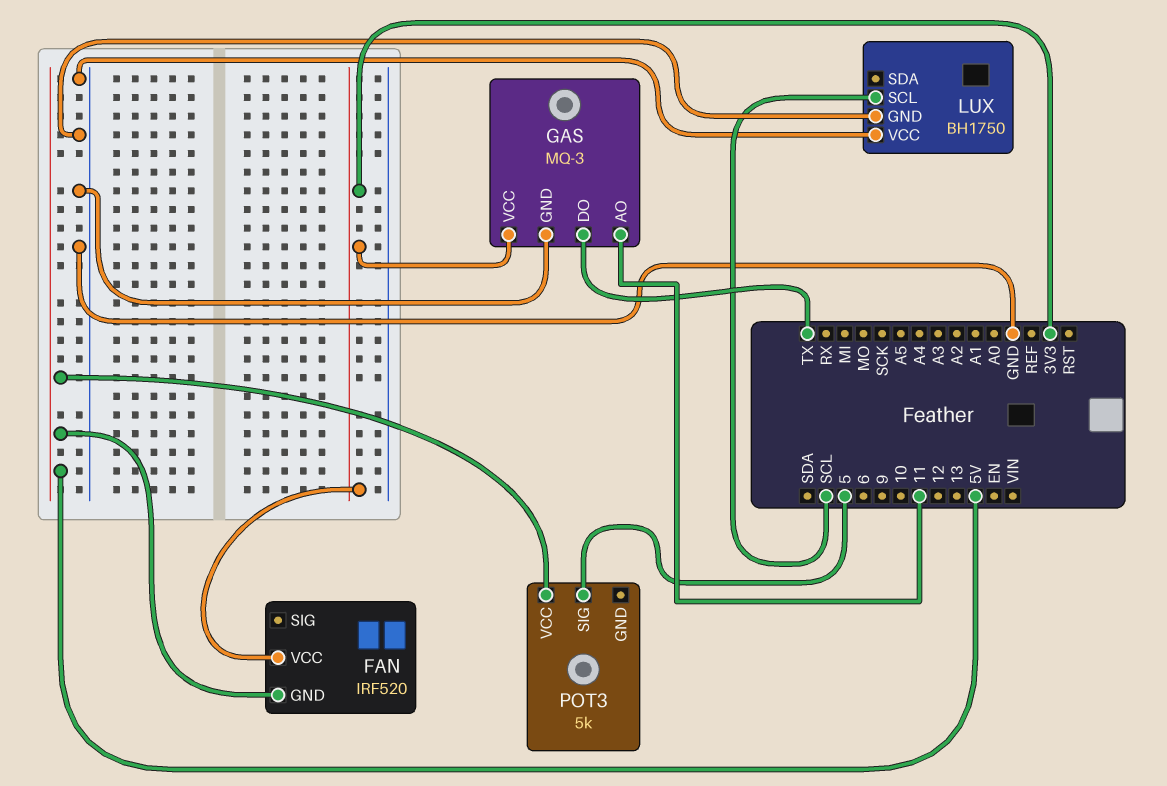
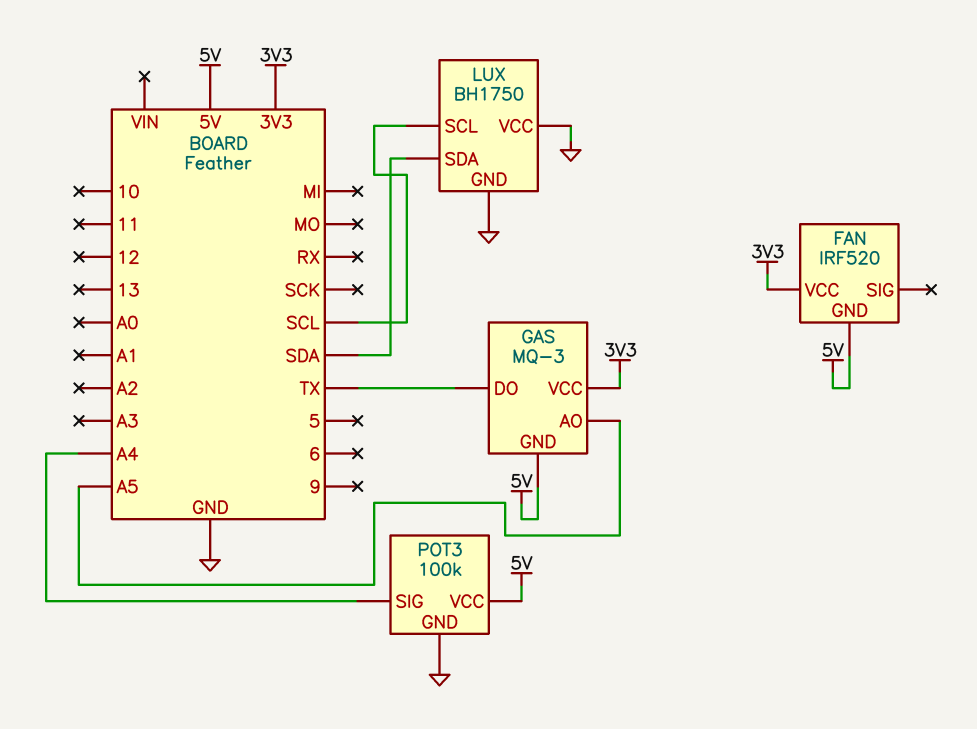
GAS pin AO: 11 -> A5
GAS pin GND: GND -> 5V
LUX pin SDA: none -> SDA
POT3: 5k -> 100k
POT3 pin GND: none -> GND
POT3 pin SIG: 5 -> A4

